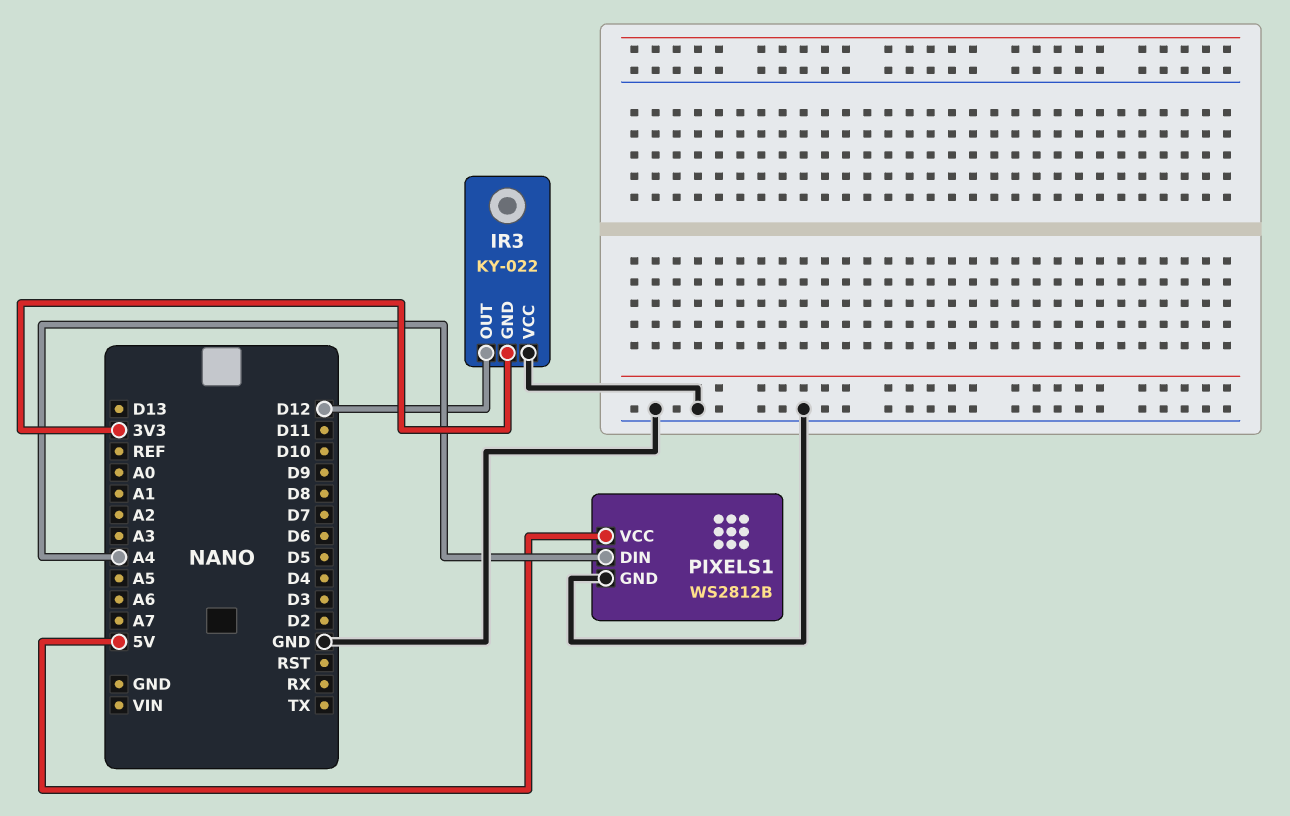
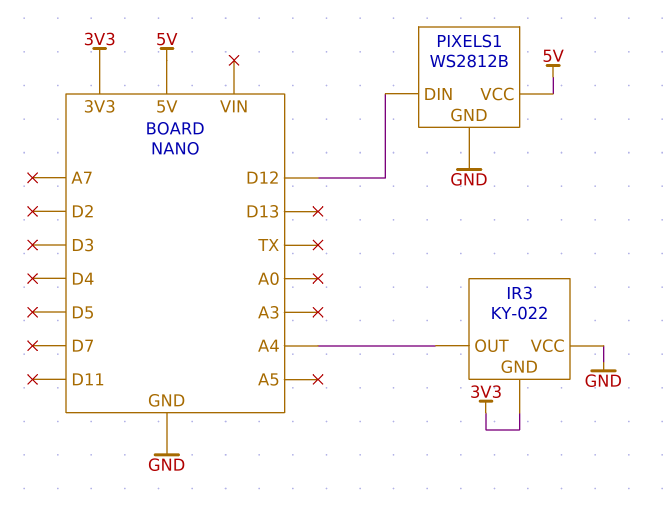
IR3 pin OUT: D12 -> A4
PIXELS1 pin DIN: A4 -> D12

